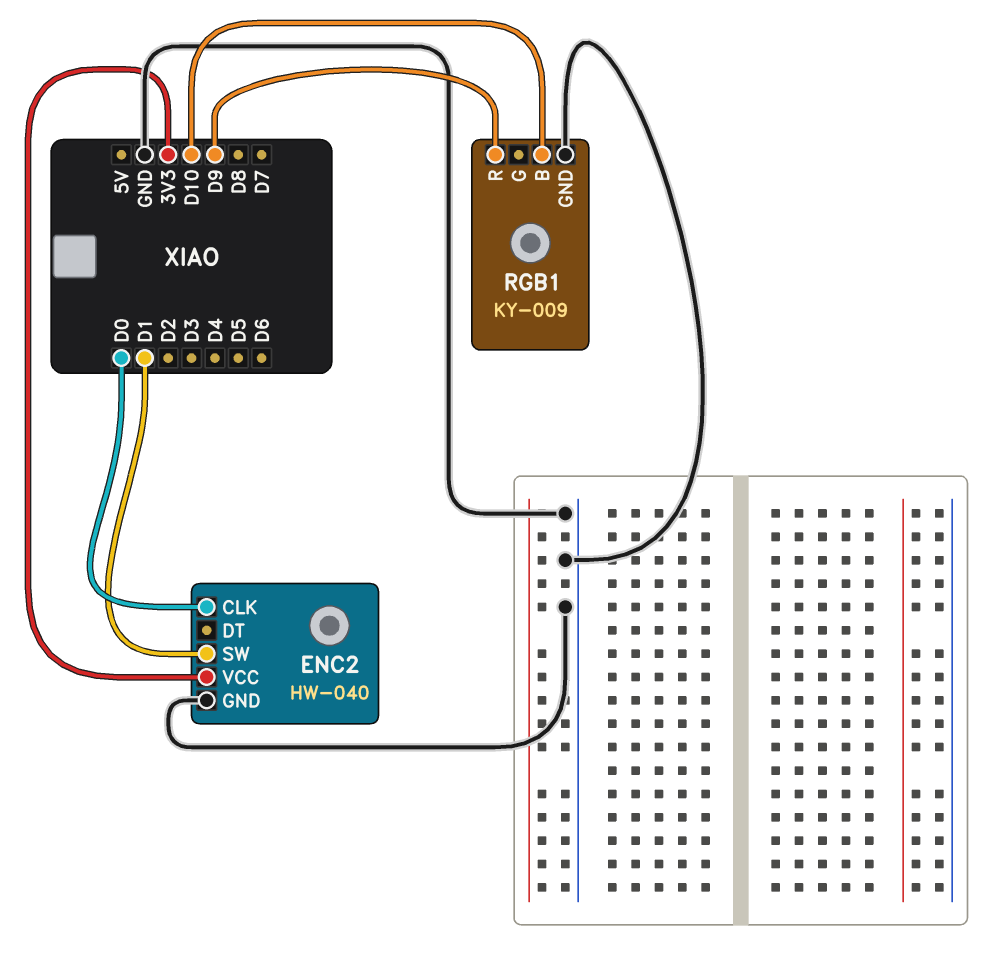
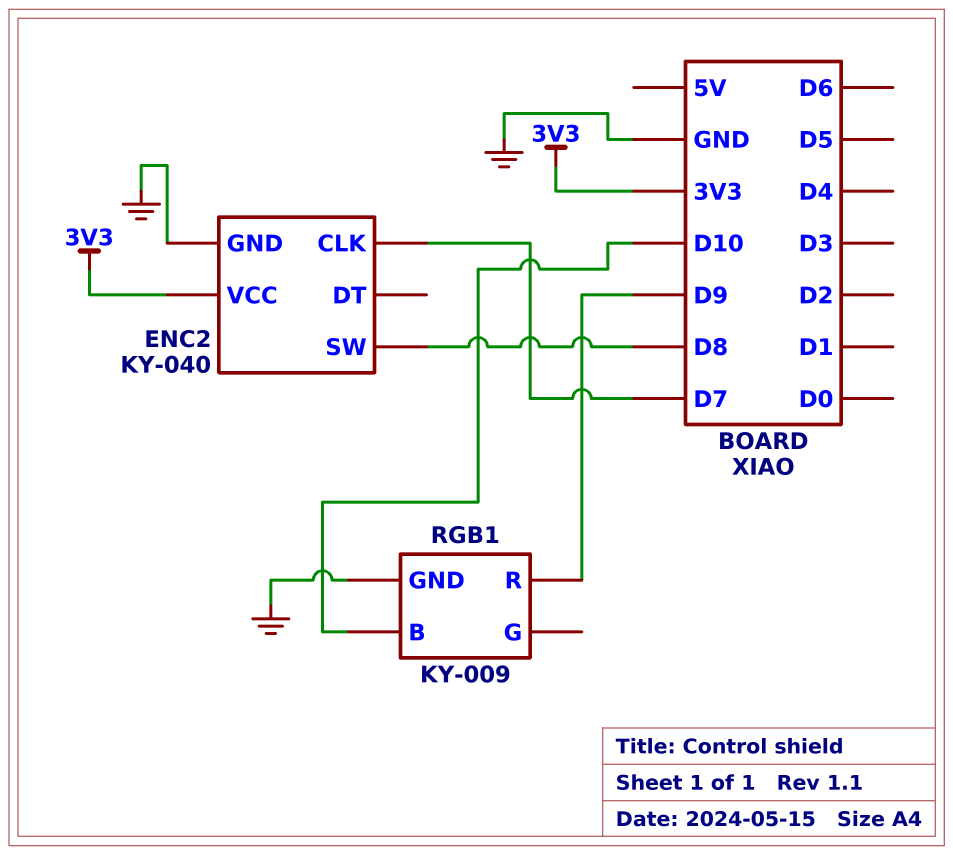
ENC2: HW-040 -> KY-040
ENC2 pin CLK: D0 -> D7
ENC2 pin SW: D1 -> D8

